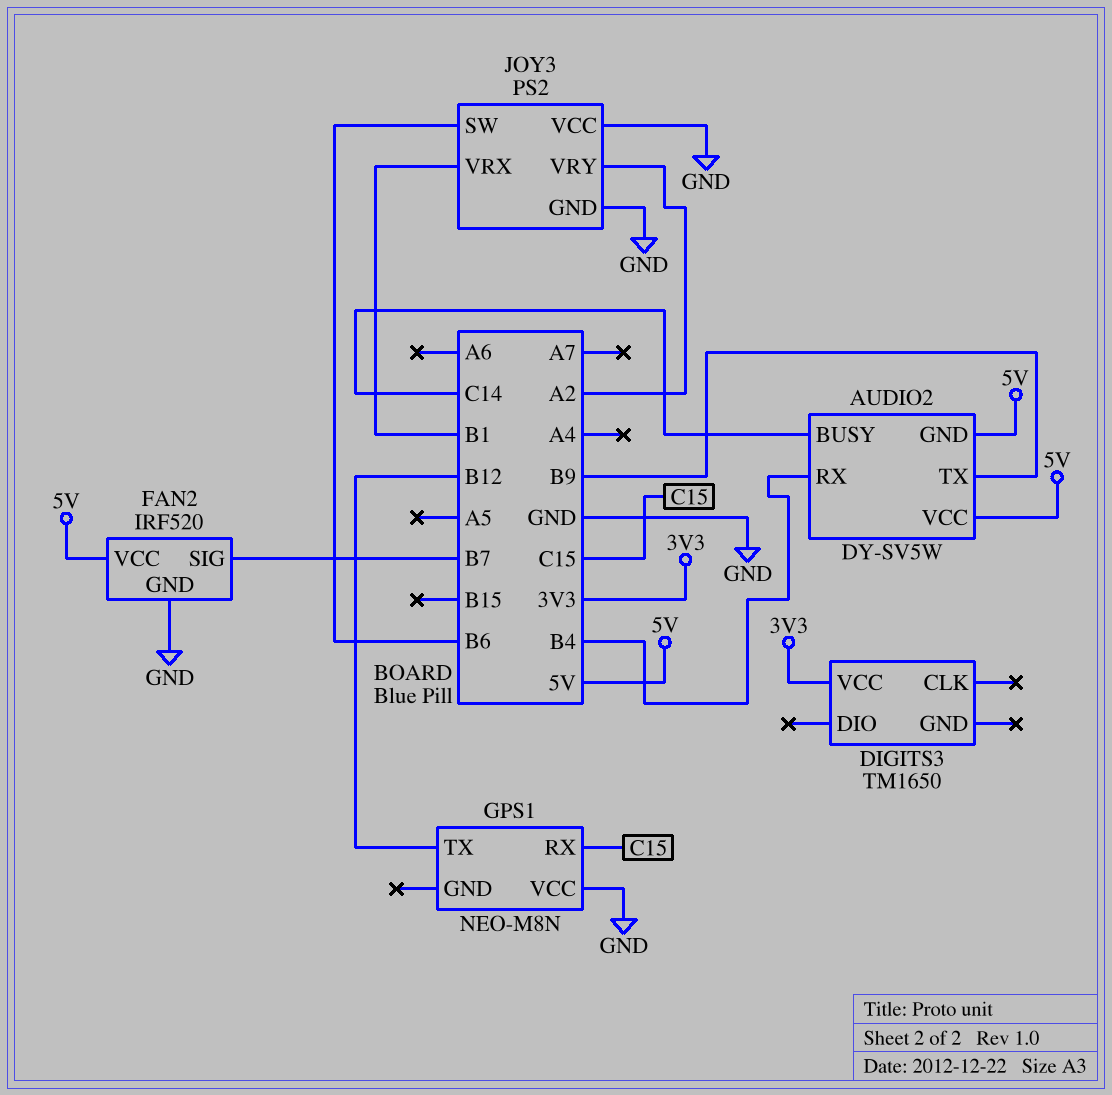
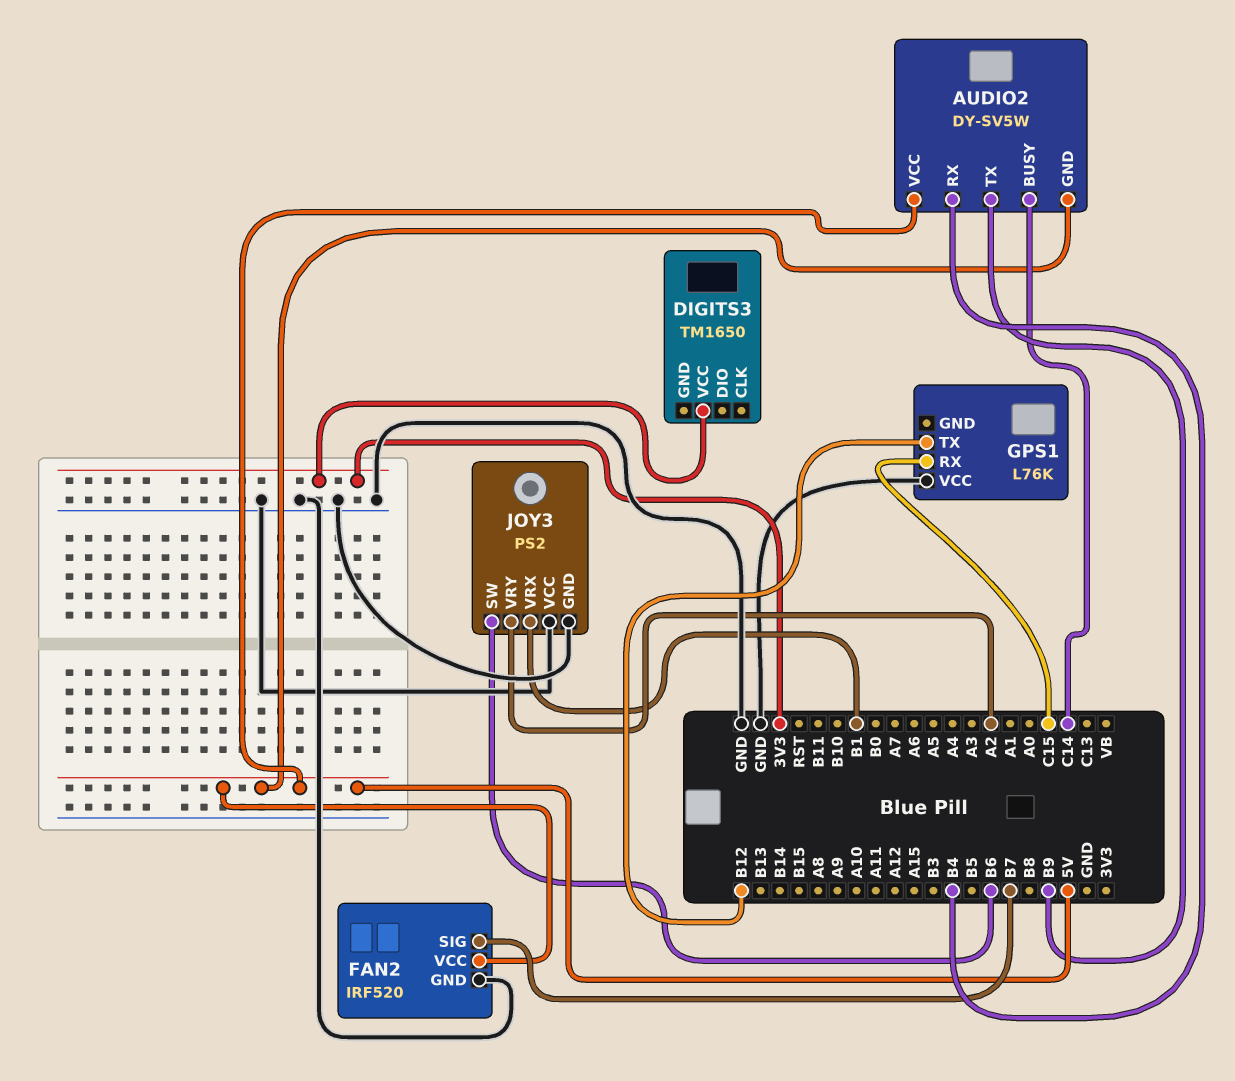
GPS1: NEO-M8N -> L76K

